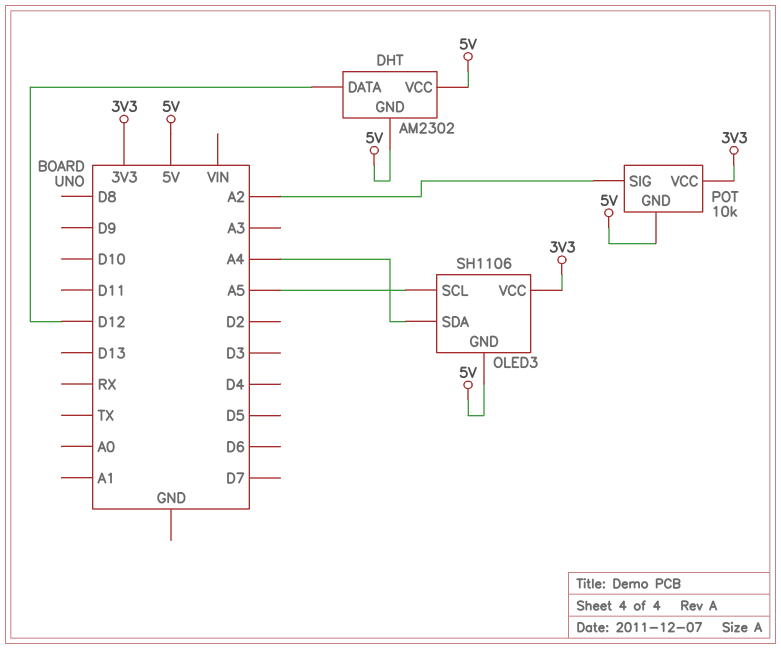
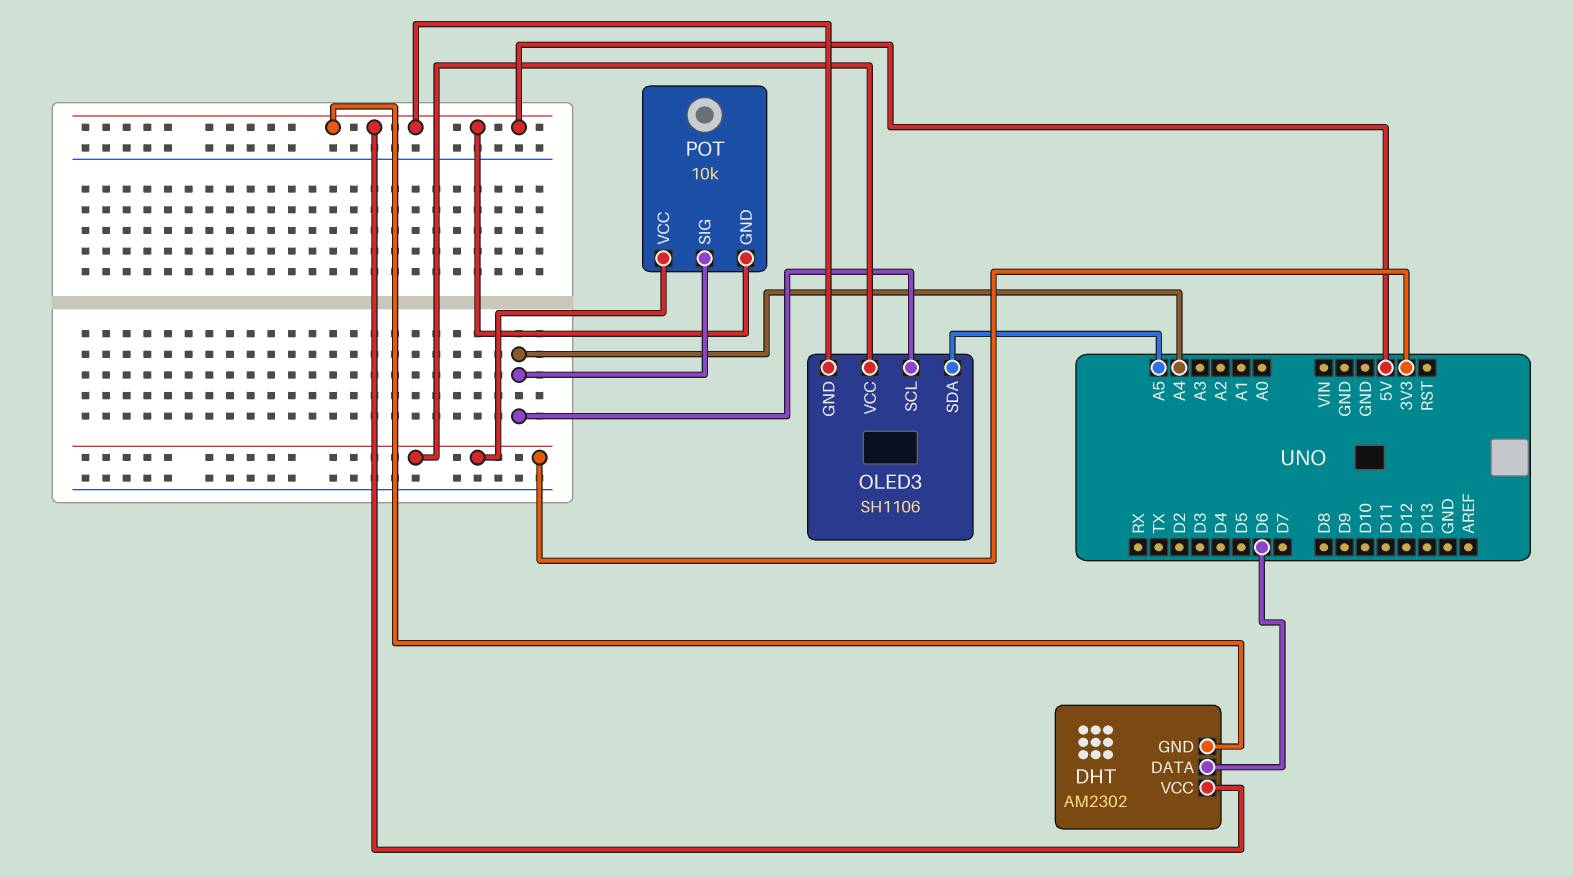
DHT pin DATA: D12 -> D6
OLED3 pin SCL: A5 -> A4
OLED3 pin SDA: A4 -> A5
POT pin SIG: A2 -> A4

